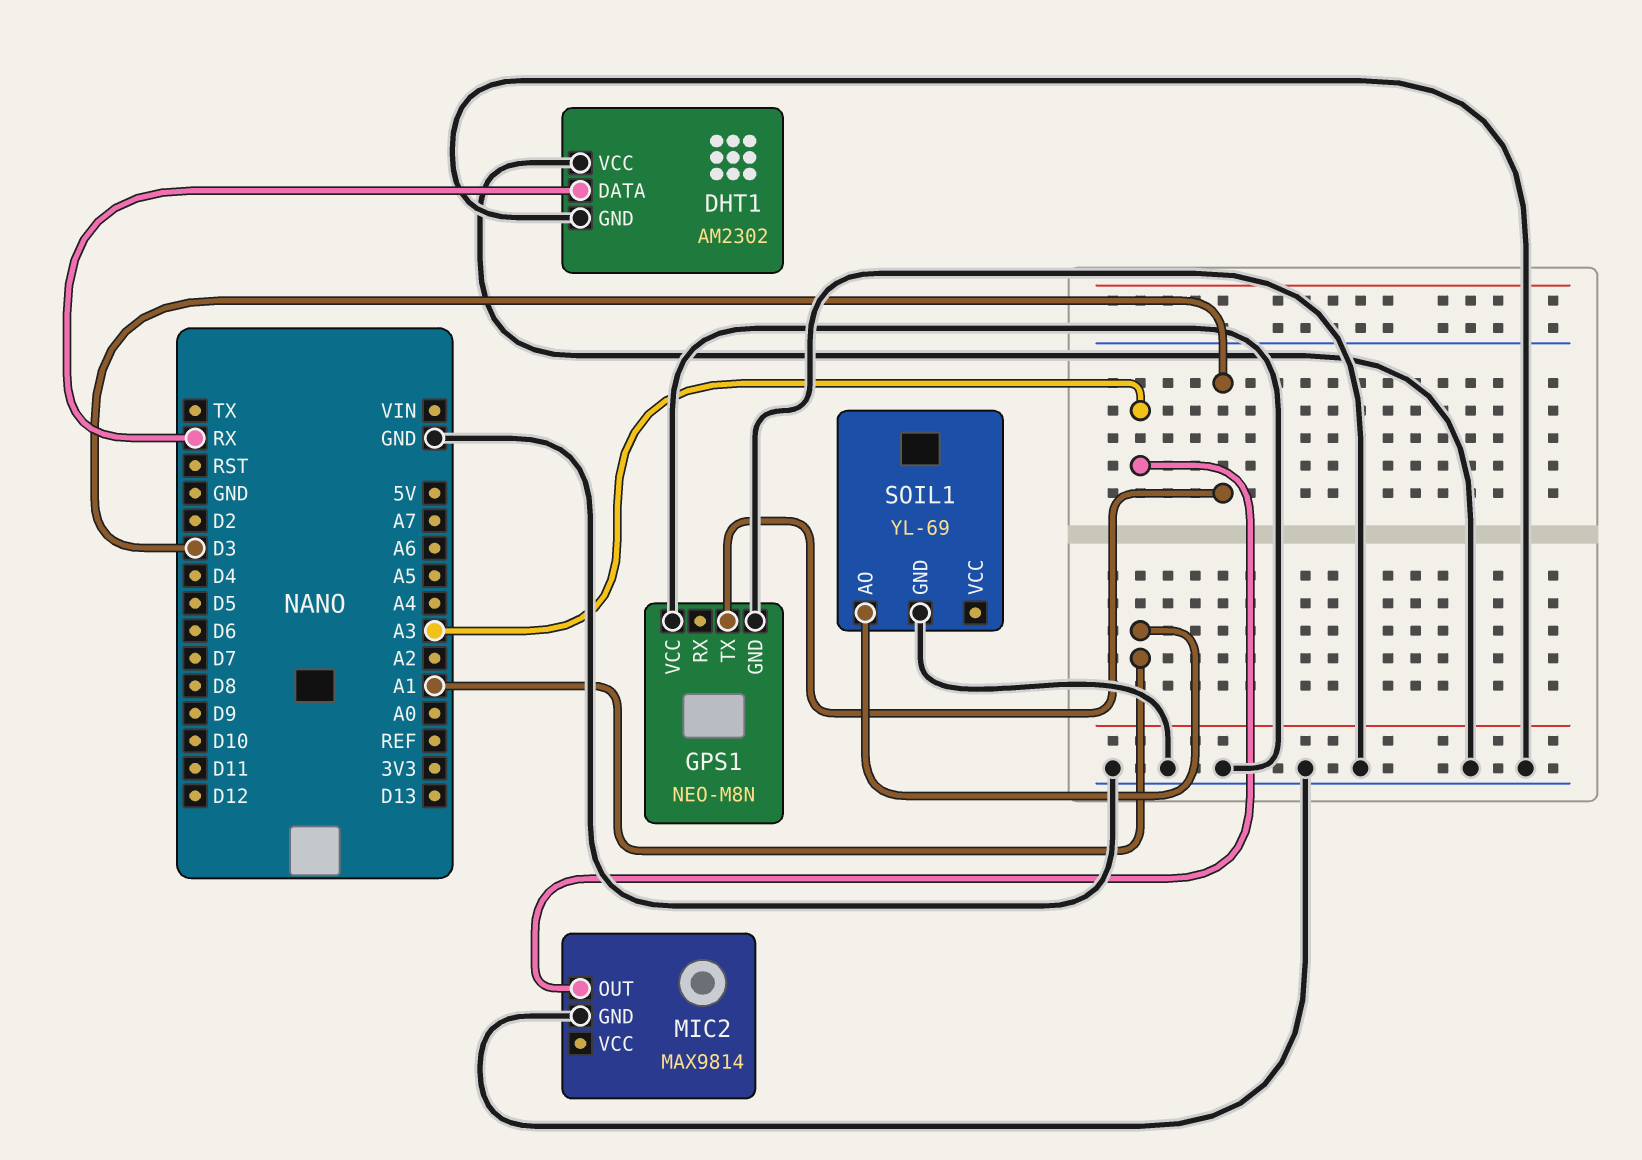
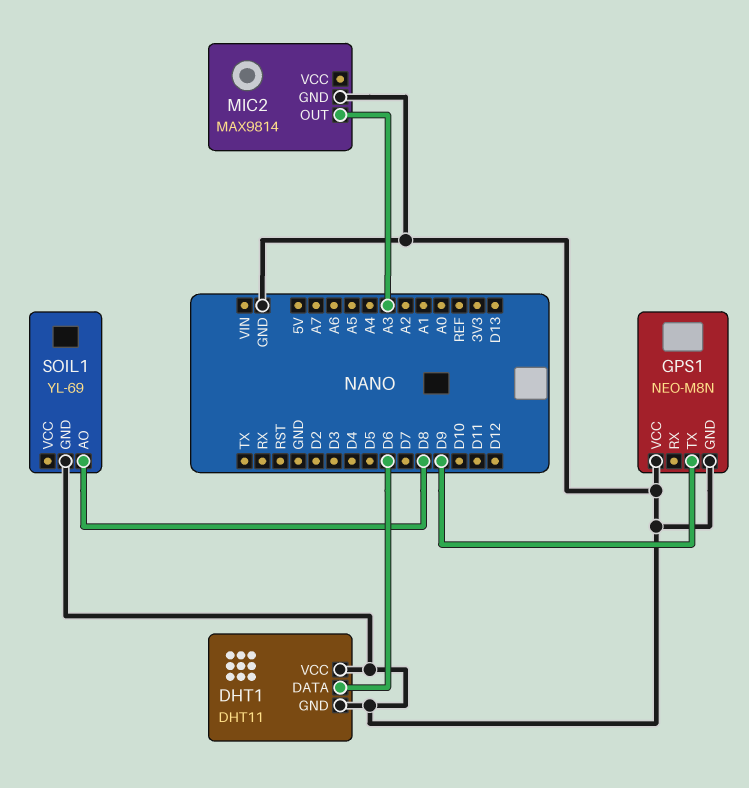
DHT1: AM2302 -> DHT11
DHT1 pin DATA: RX -> D6
GPS1 pin TX: D3 -> D9
SOIL1 pin AO: A1 -> D8

